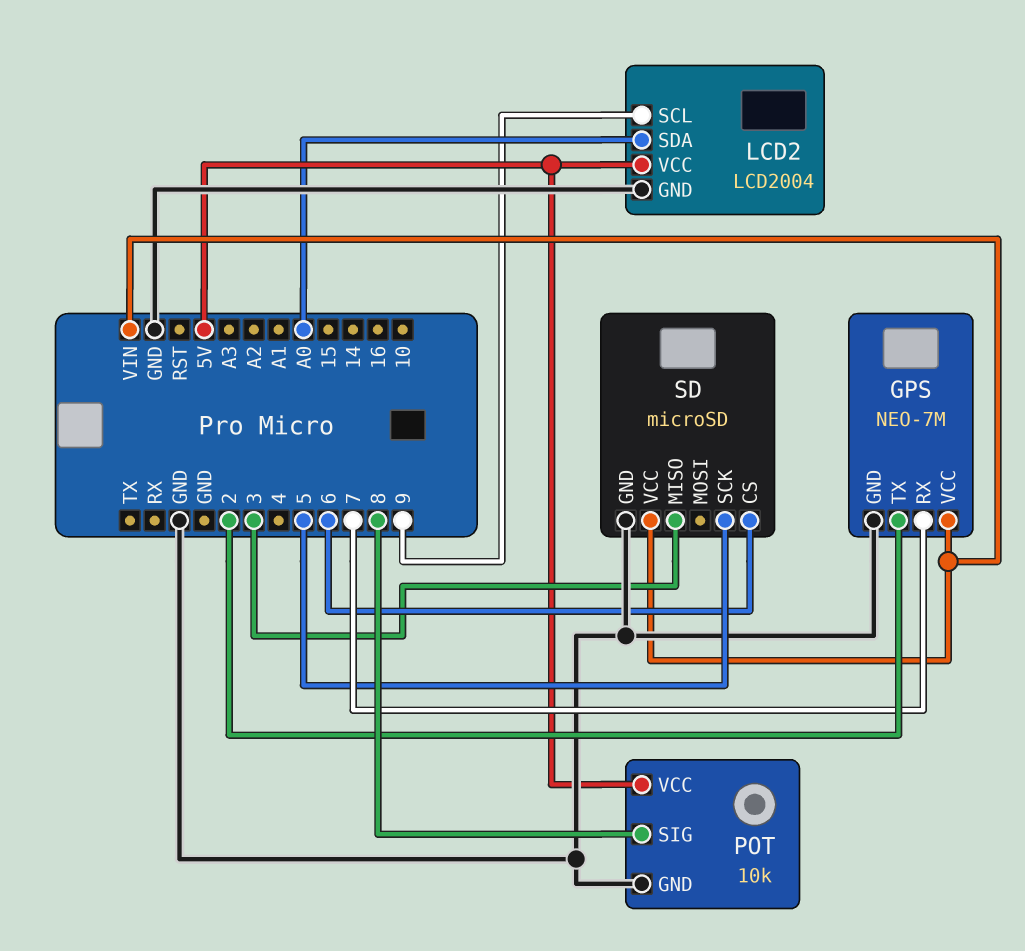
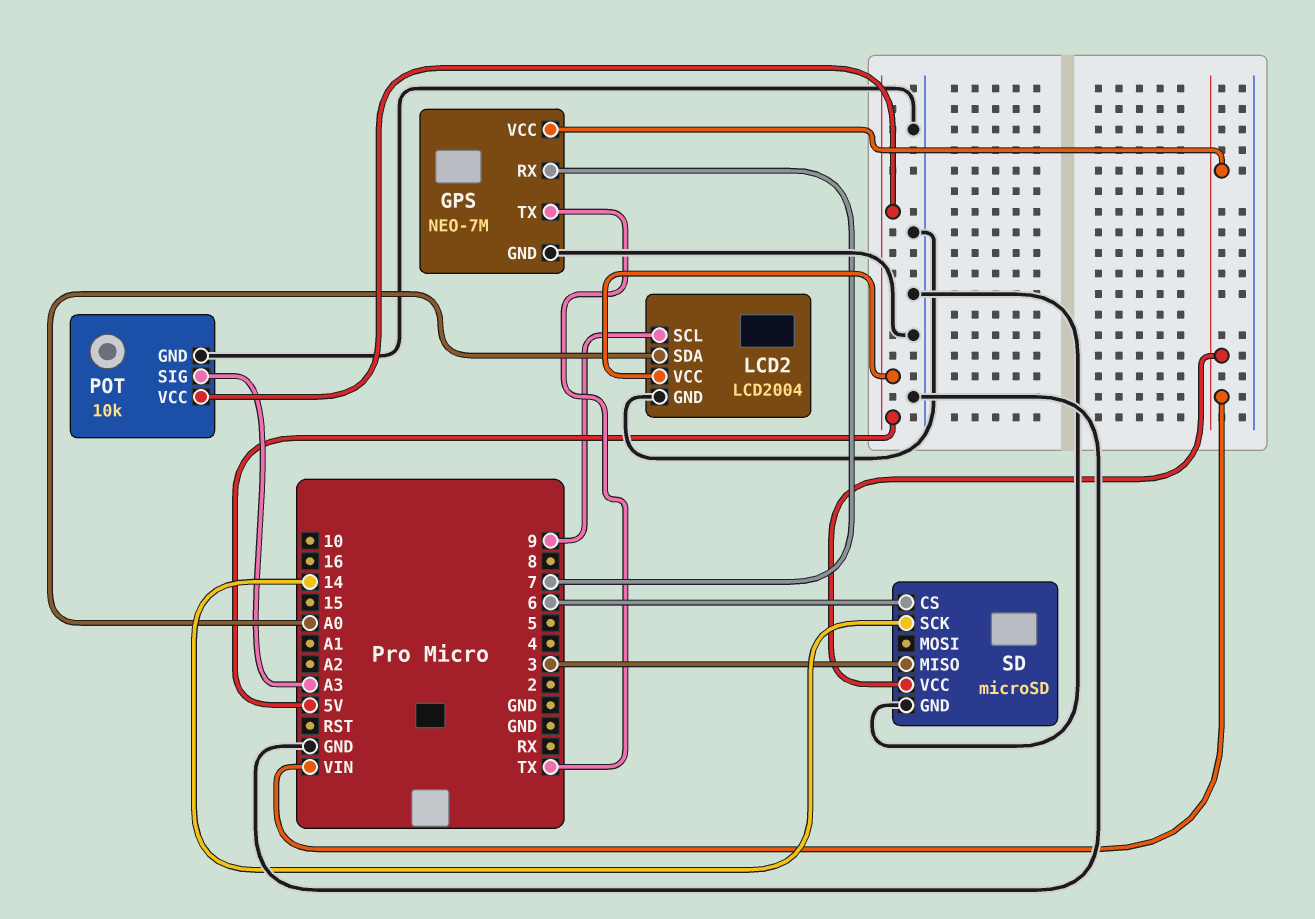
GPS pin TX: 2 -> TX
POT pin SIG: 8 -> A3
SD pin SCK: 5 -> 14

